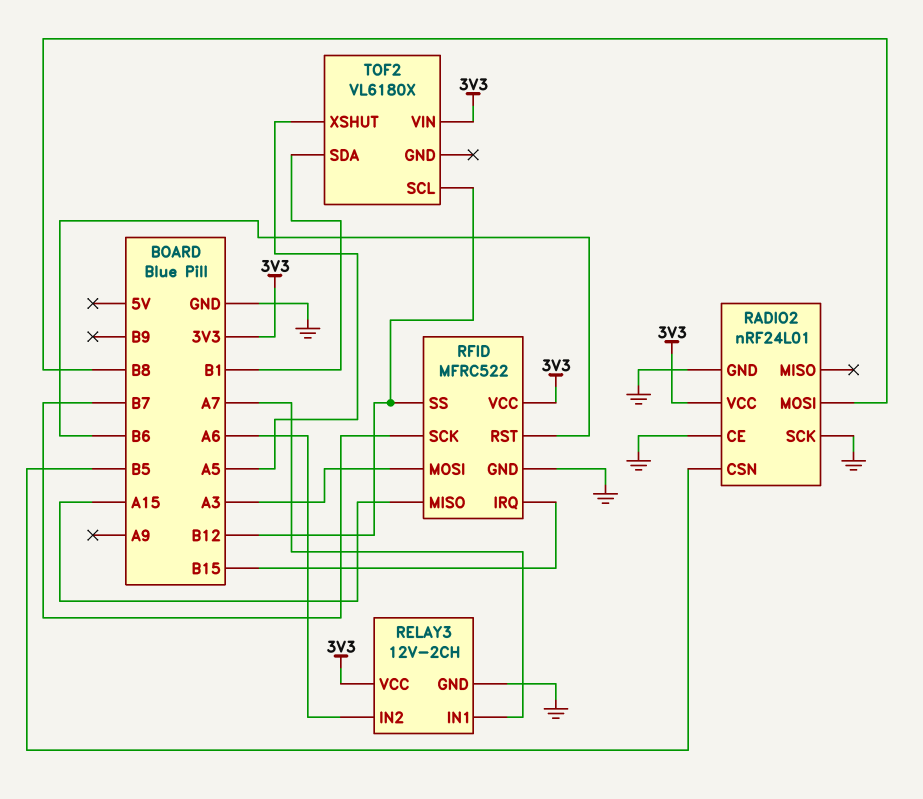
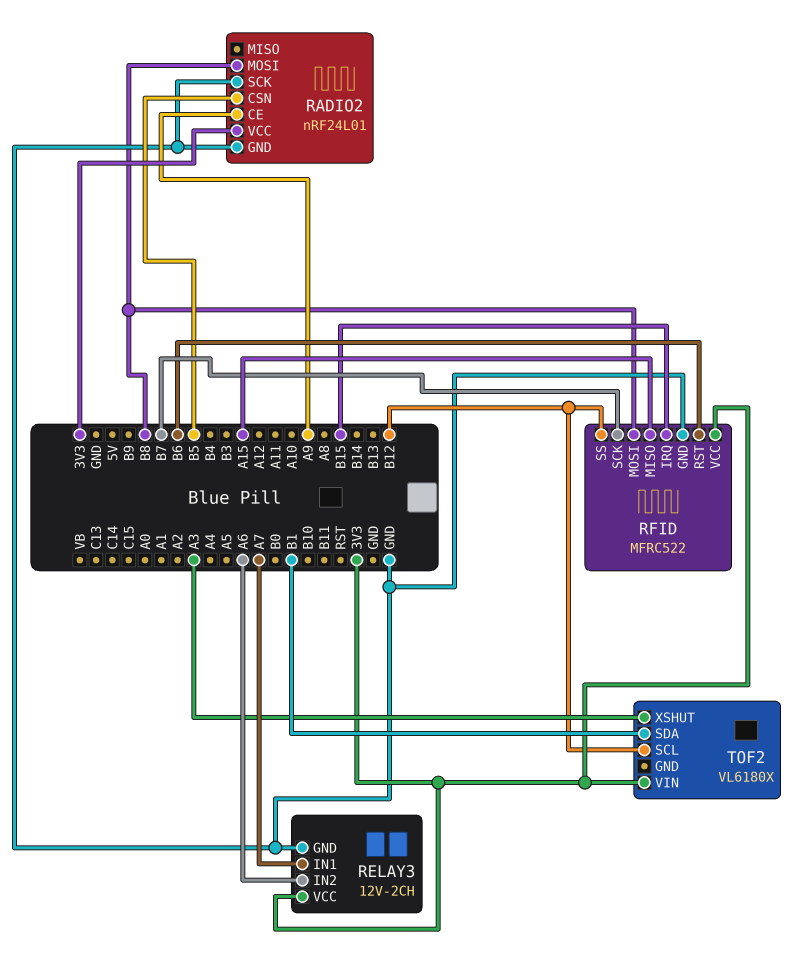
RADIO2 pin CE: GND -> A9
RFID pin MOSI: A3 -> B8
TOF2 pin XSHUT: A5 -> A3

